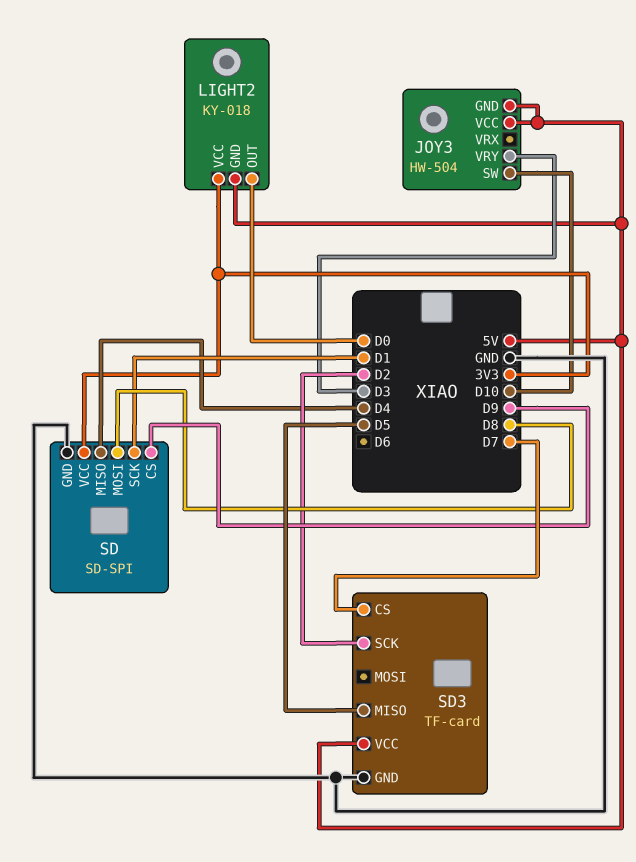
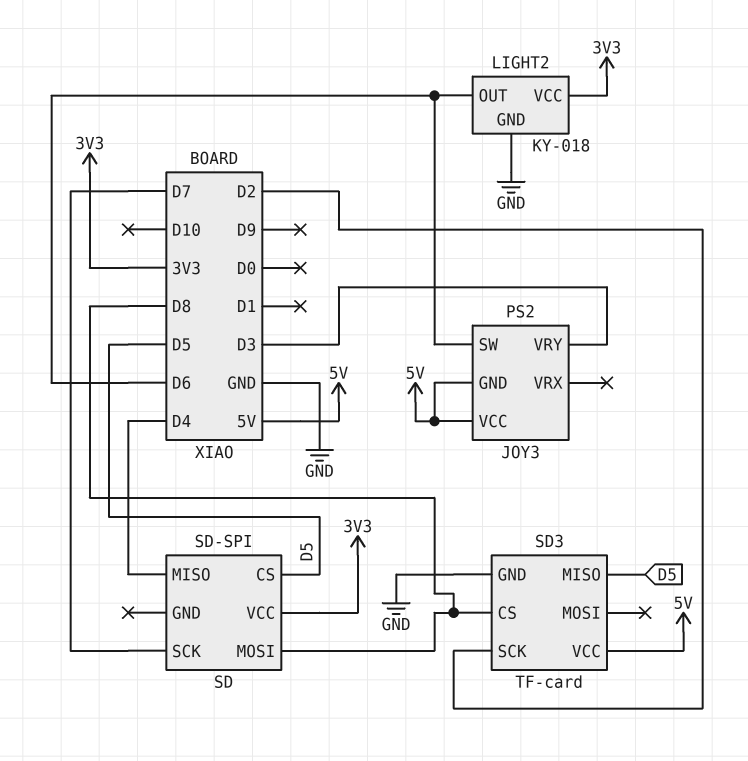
JOY3: HW-504 -> PS2
JOY3 pin SW: D10 -> D6
LIGHT2 pin GND: 5V -> GND
LIGHT2 pin OUT: D0 -> D6
SD pin CS: D9 -> D5
SD pin GND: GND -> none
SD pin SCK: D1 -> D7
SD3 pin CS: D7 -> D8

